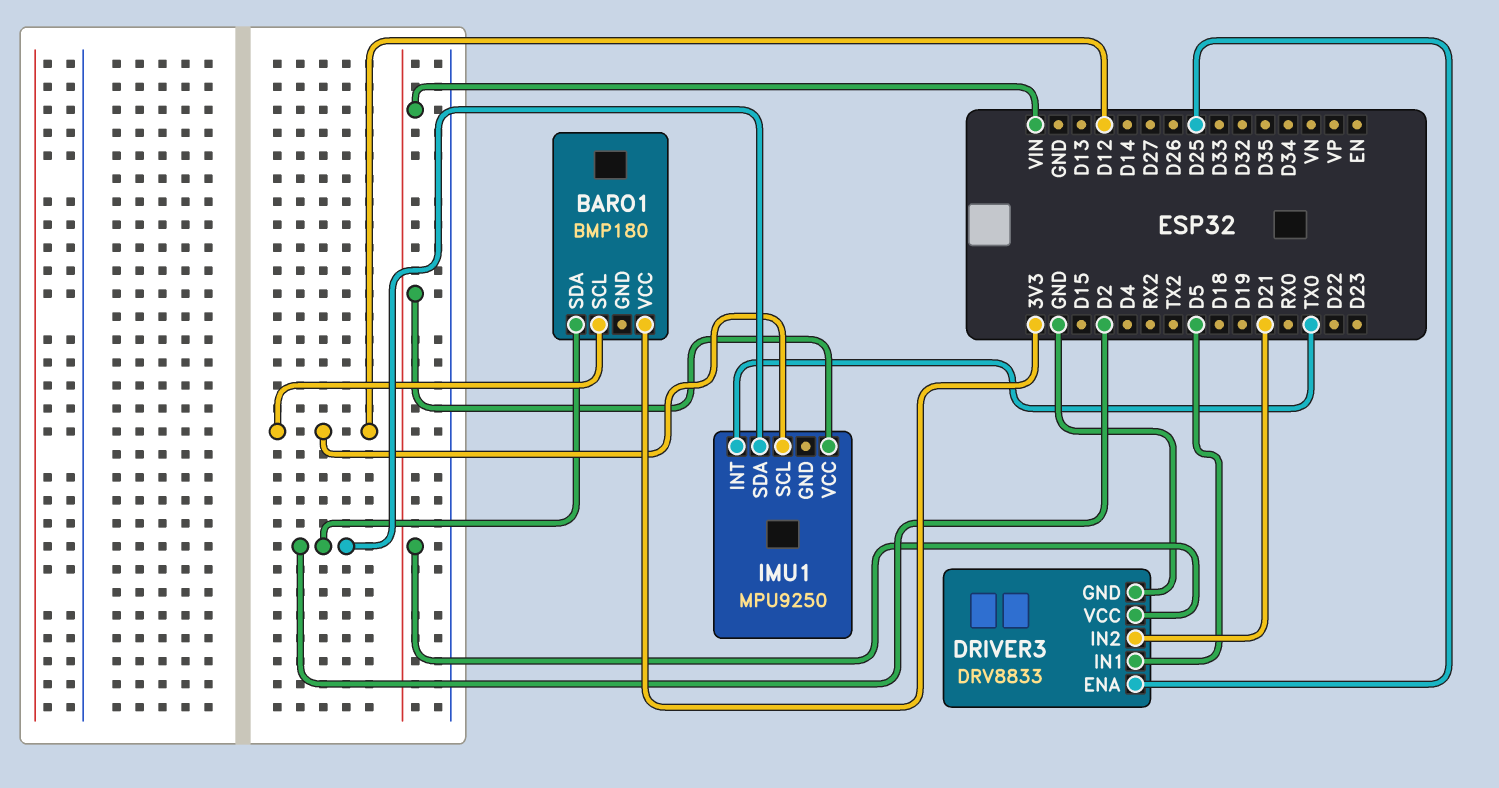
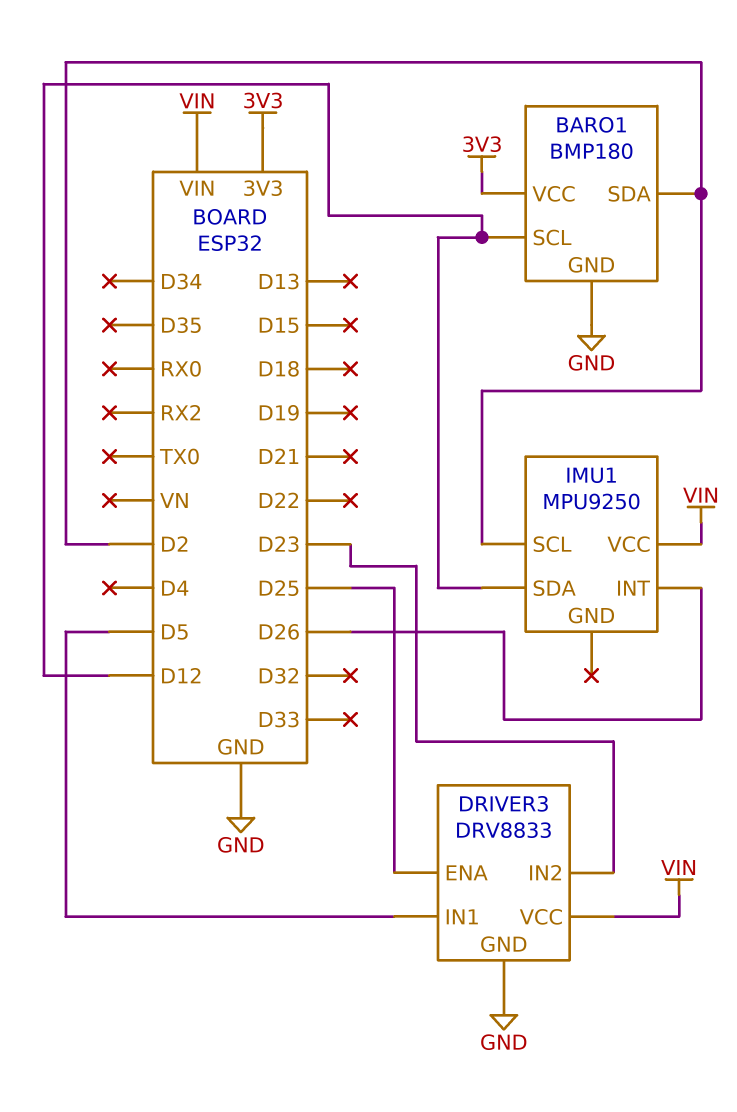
BARO1 pin GND: none -> GND
DRIVER3 pin IN2: D21 -> D23
IMU1 pin INT: TX0 -> D26
IMU1 pin SCL: D12 -> D2
IMU1 pin SDA: D2 -> D12

